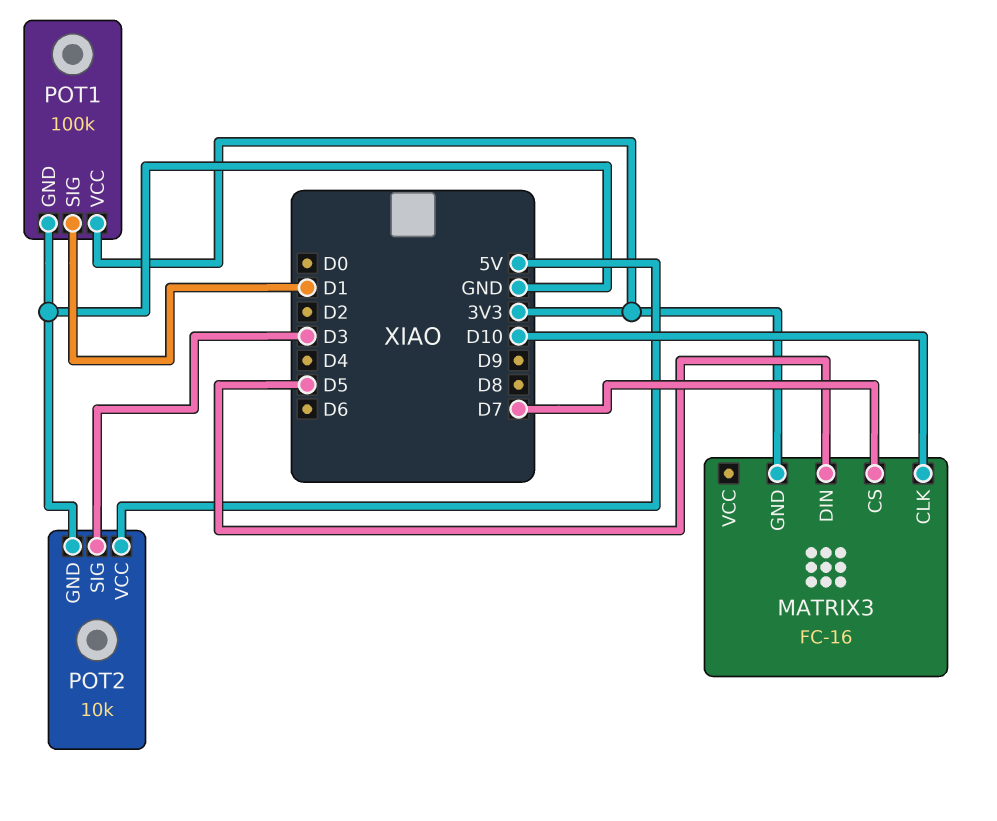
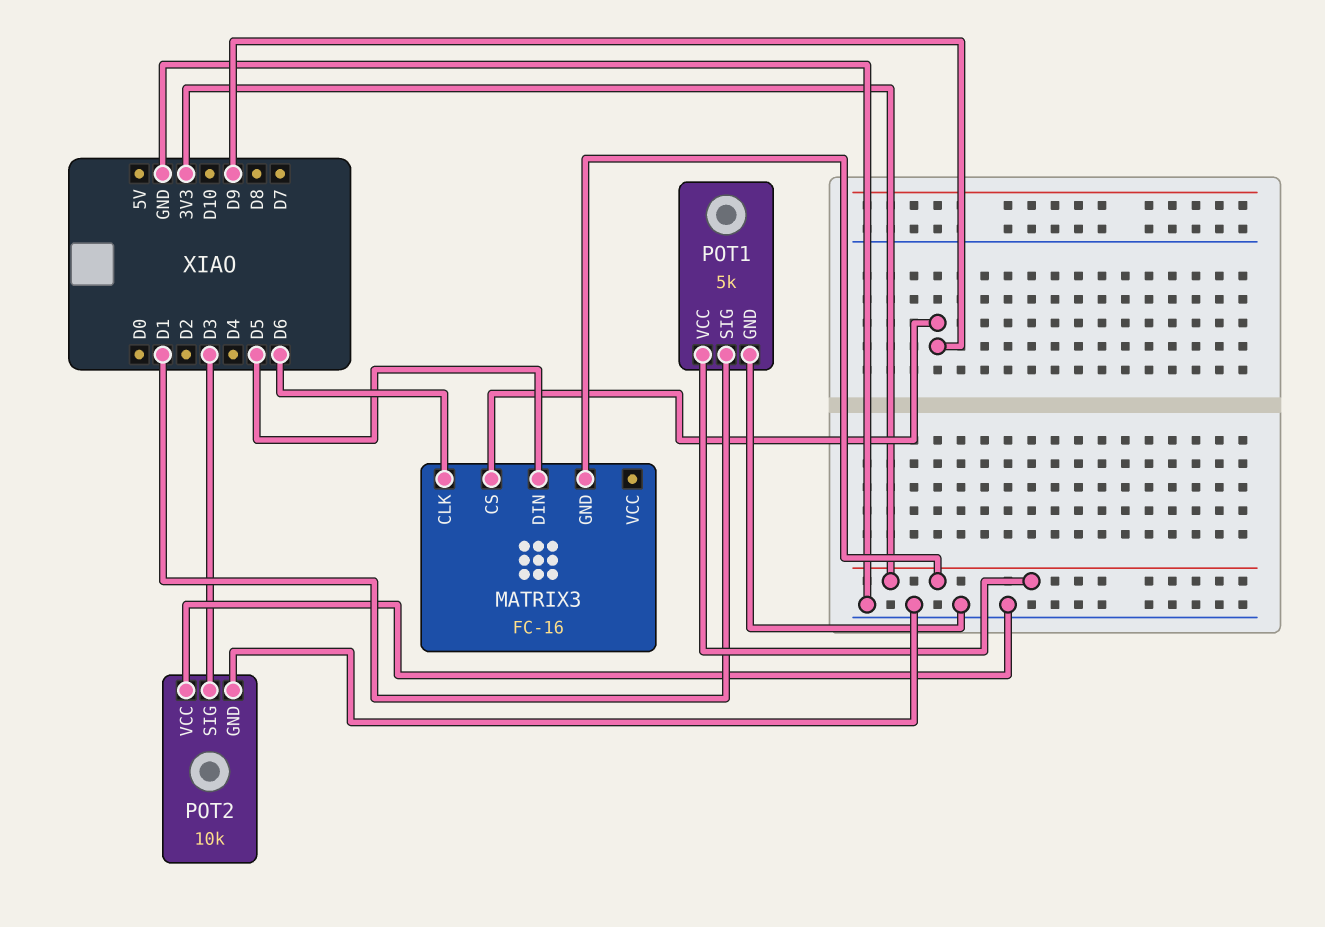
MATRIX3 pin CLK: D10 -> D6
MATRIX3 pin CS: D7 -> D9
POT1: 100k -> 5k
POT2 pin VCC: 5V -> GND

